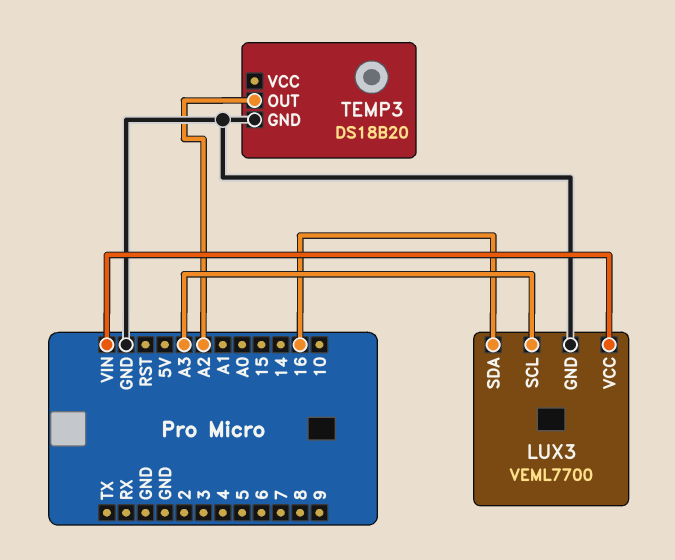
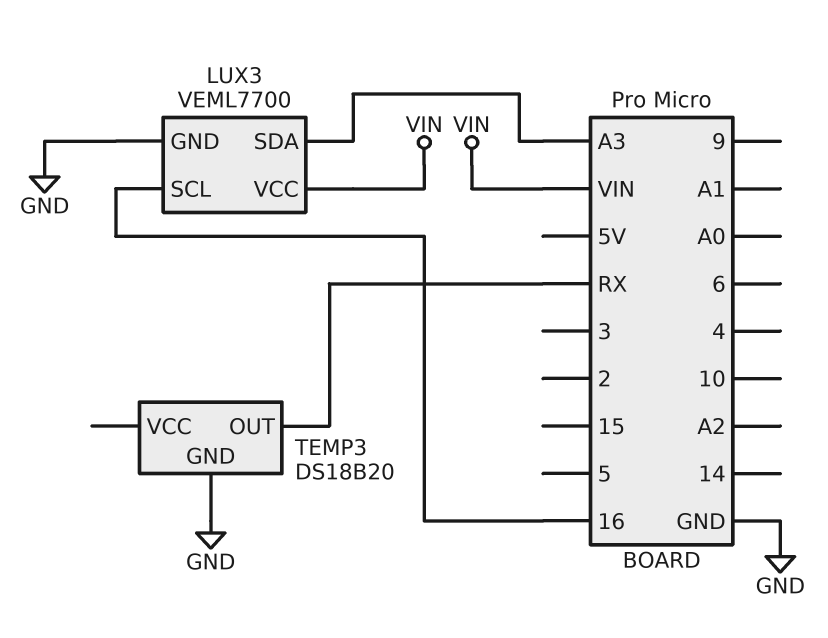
LUX3 pin SCL: A3 -> 16
LUX3 pin SDA: 16 -> A3
TEMP3 pin OUT: A2 -> RX

